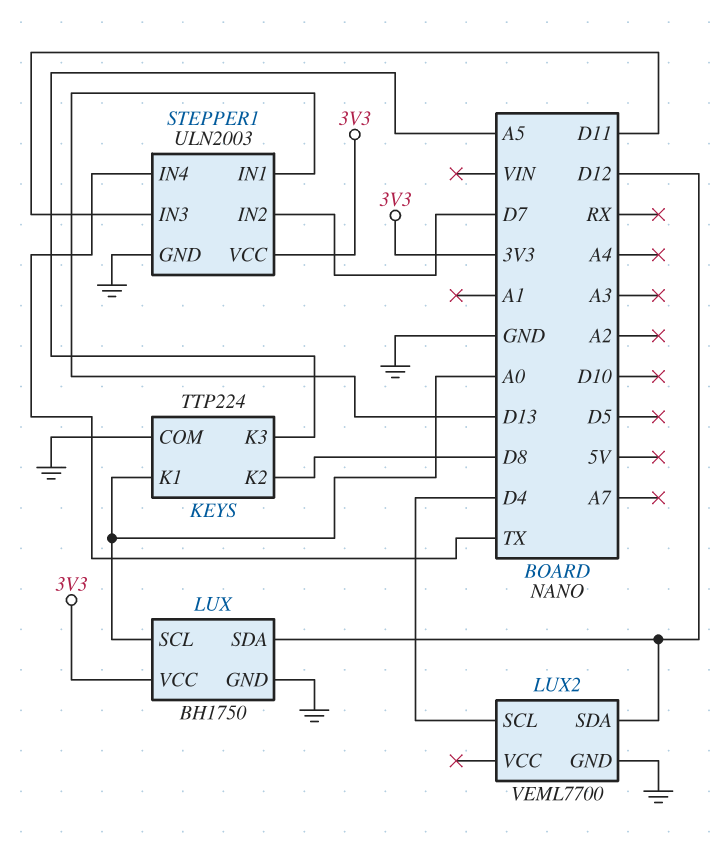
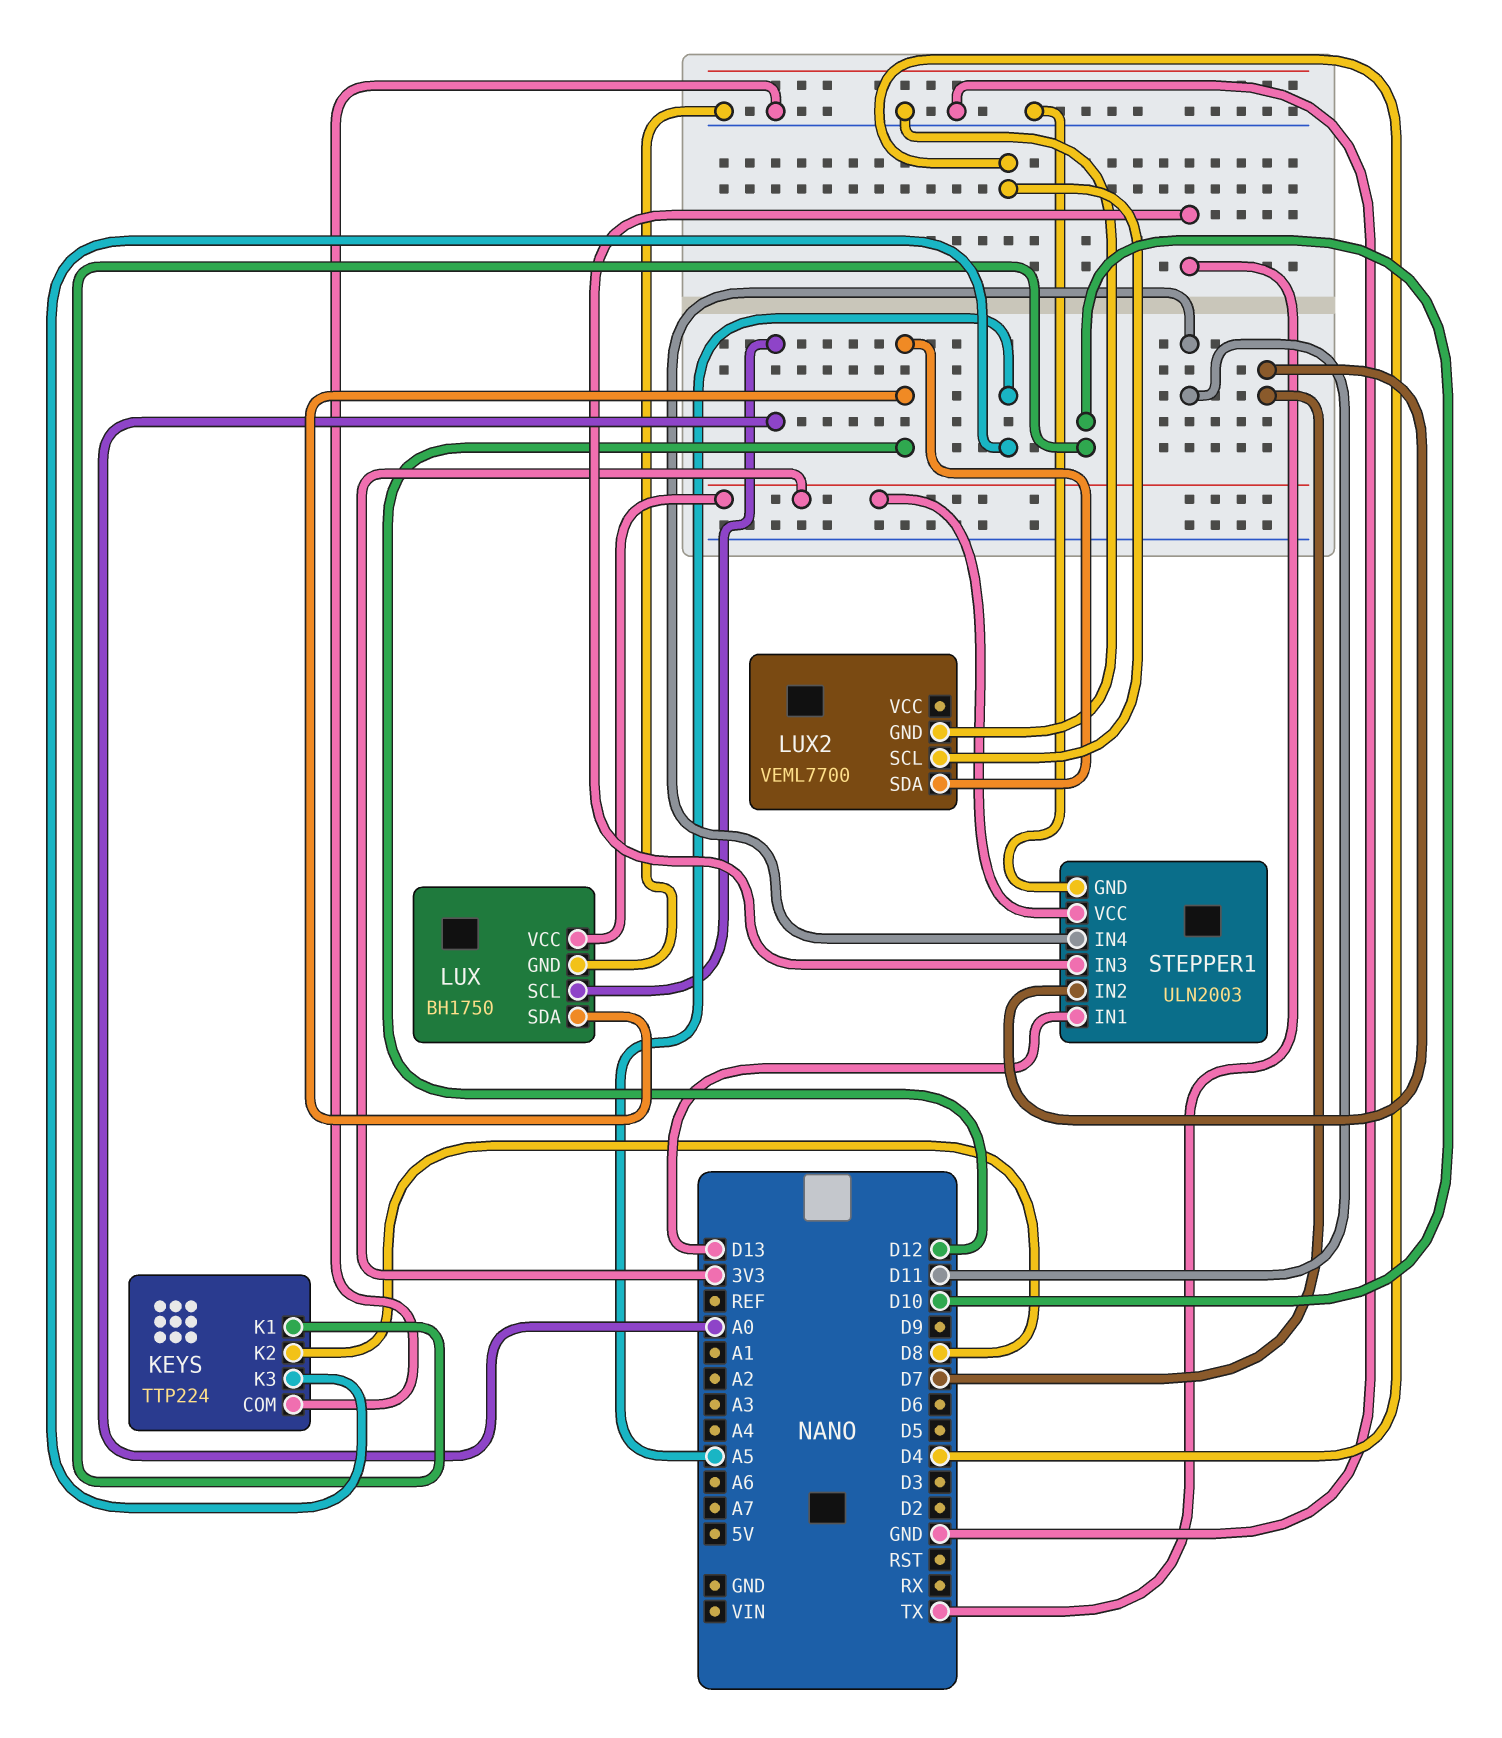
KEYS pin K1: A0 -> D10
STEPPER1 pin IN3: D11 -> TX
STEPPER1 pin IN4: TX -> D11

